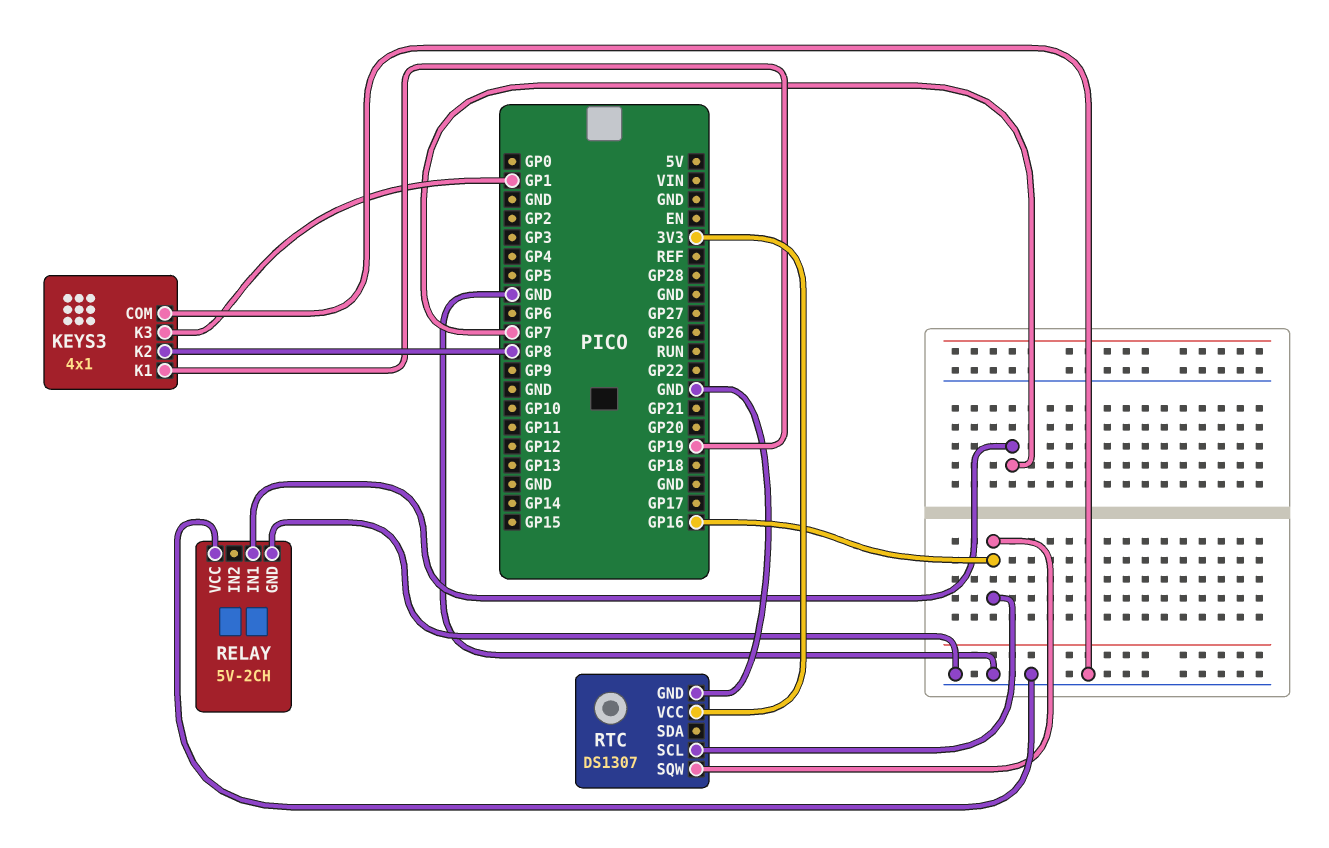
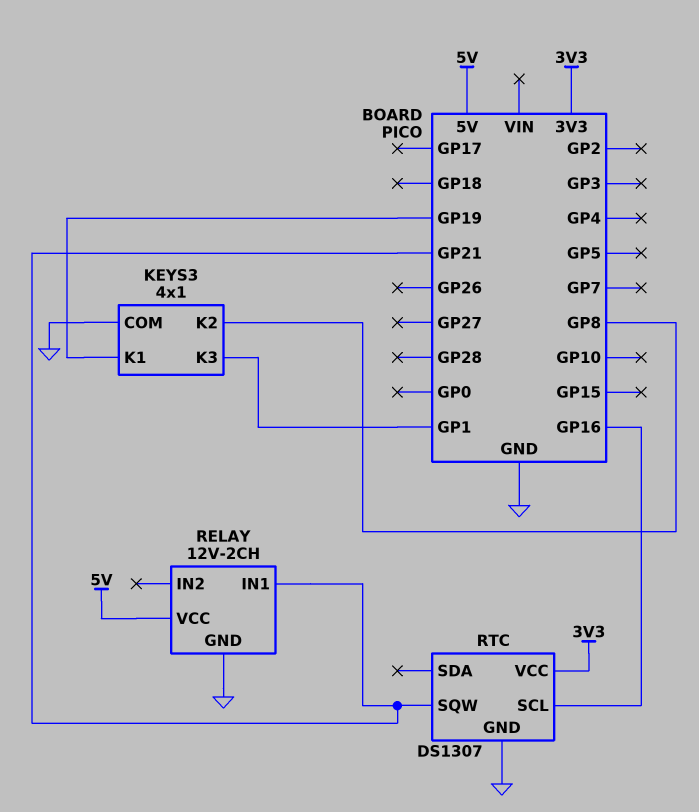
RELAY: 5V-2CH -> 12V-2CH
RELAY pin IN1: GP7 -> GP21
RELAY pin VCC: GND -> 5V
RTC pin SQW: GP16 -> GP21

